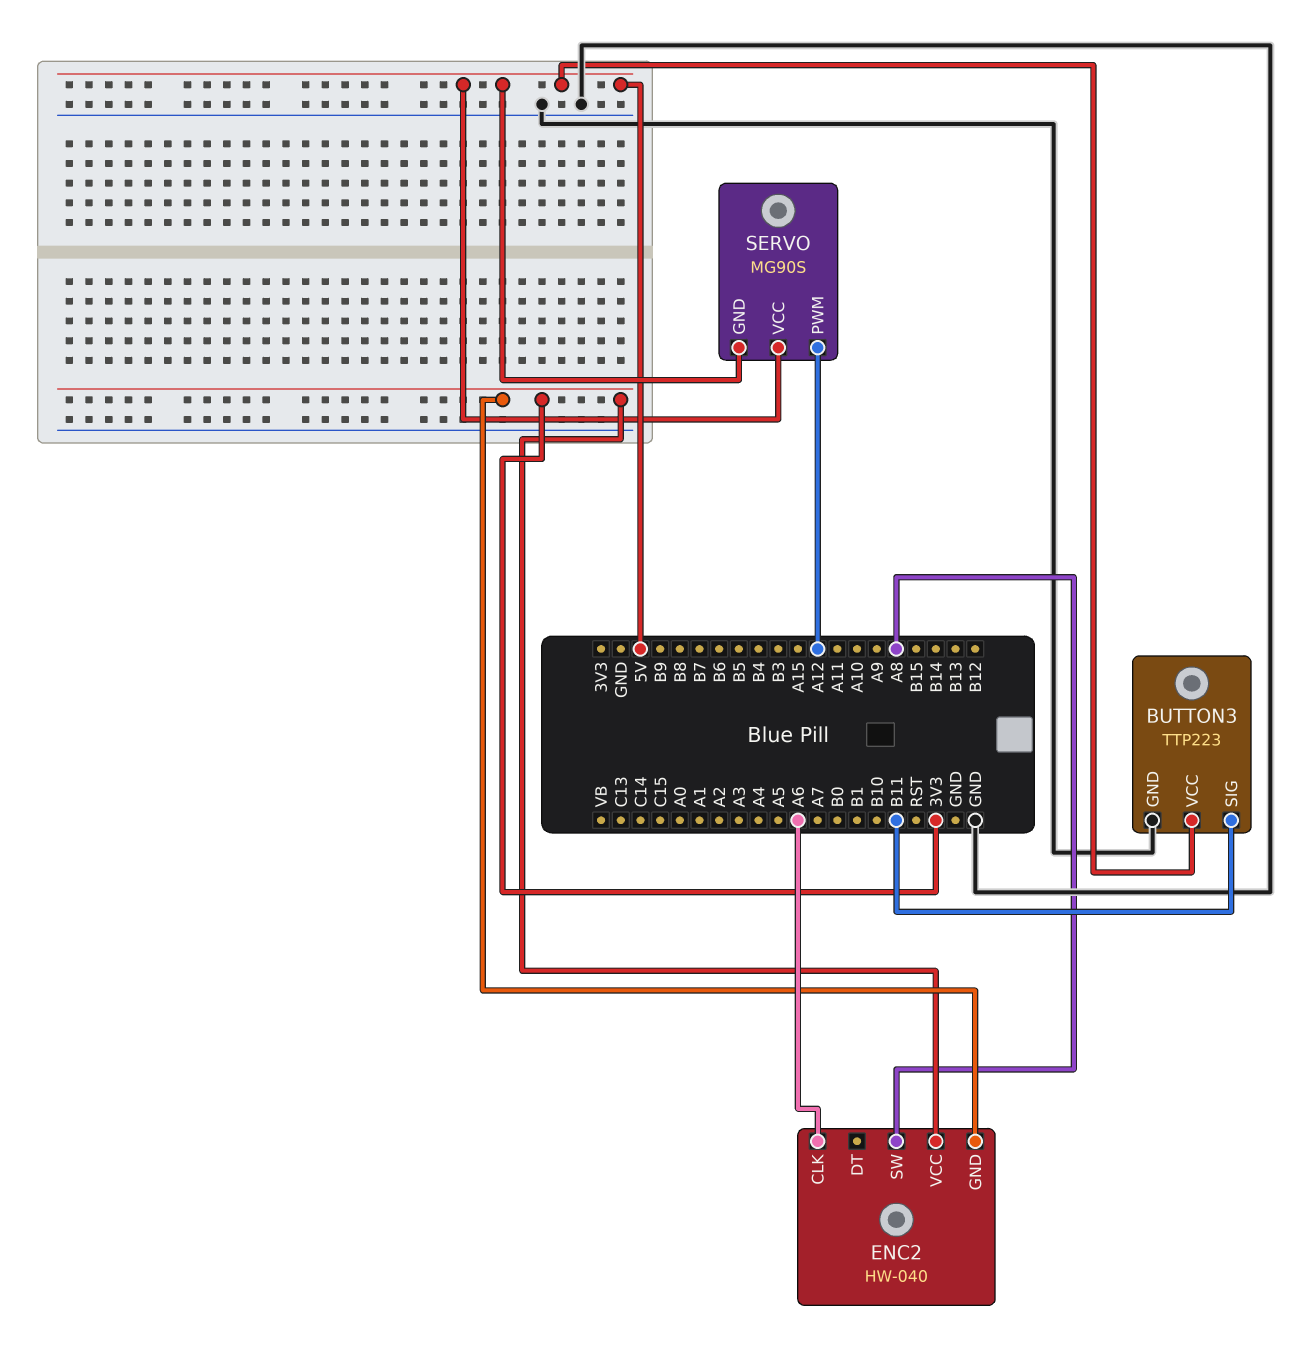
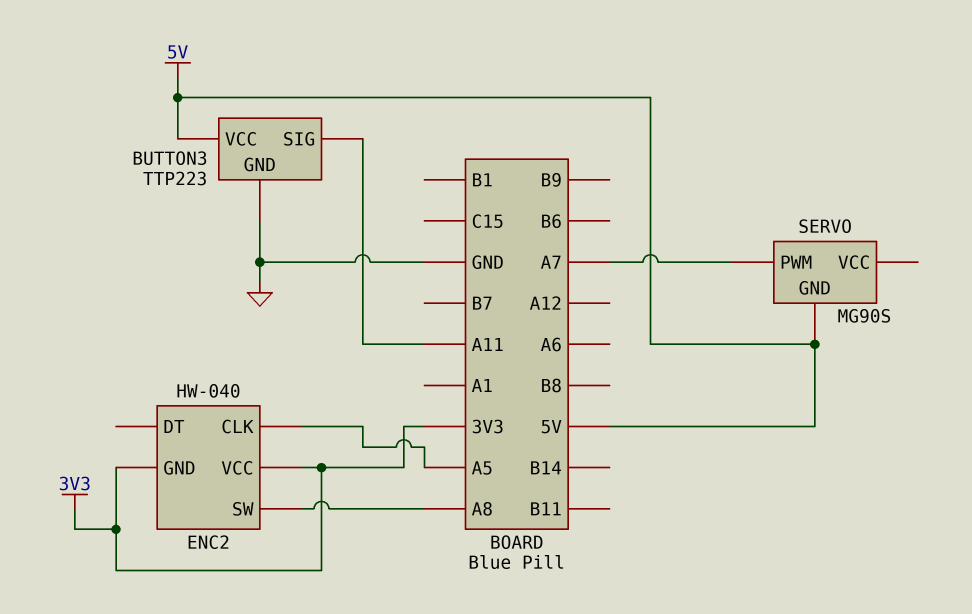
BUTTON3 pin SIG: B11 -> A11
ENC2 pin CLK: A6 -> A5
SERVO pin PWM: A12 -> A7
SERVO pin VCC: 5V -> none

